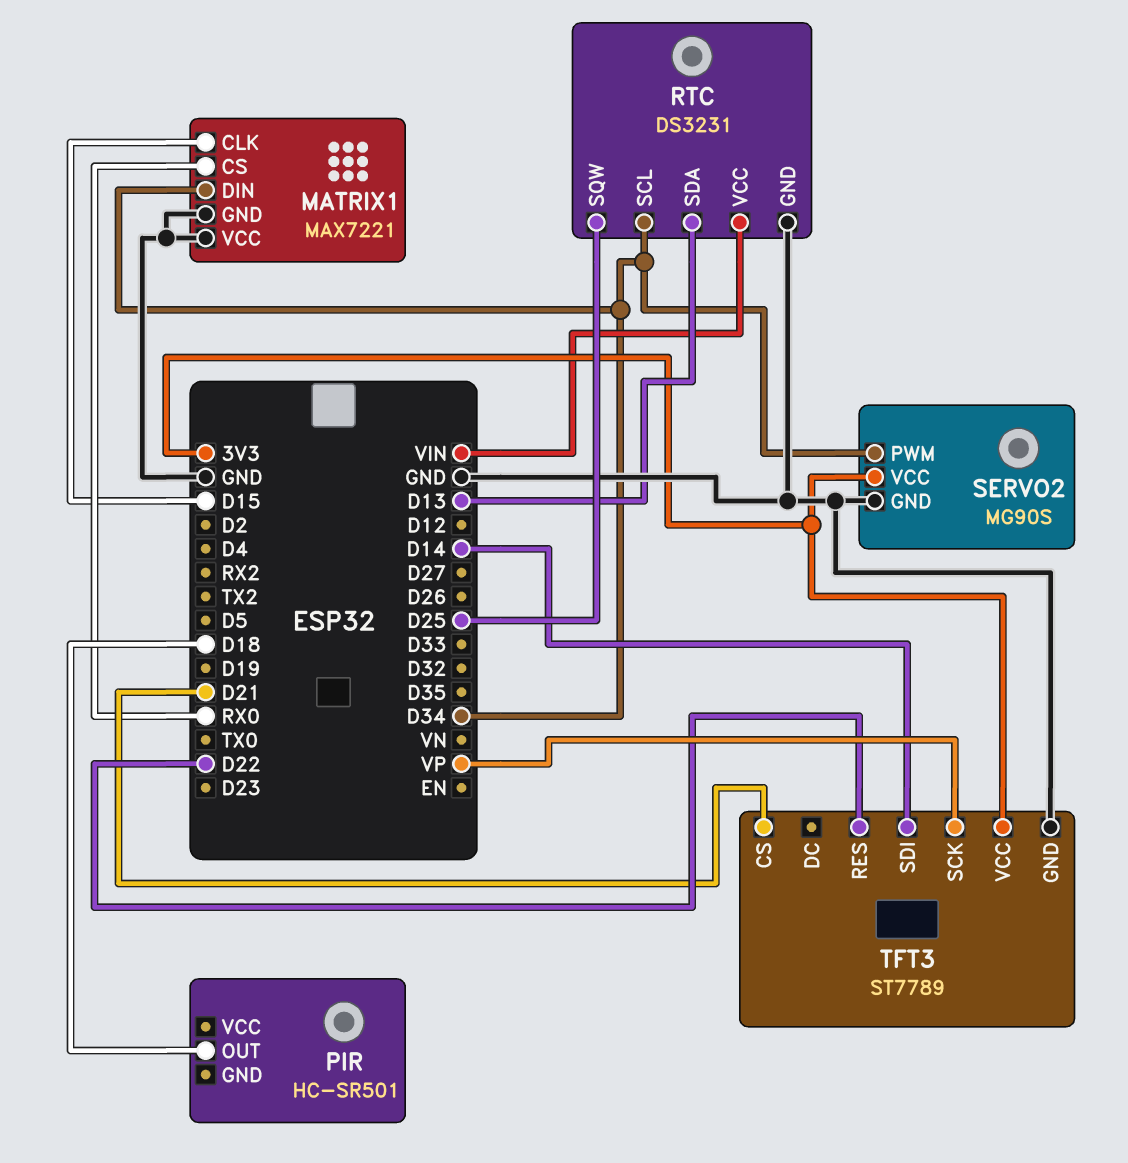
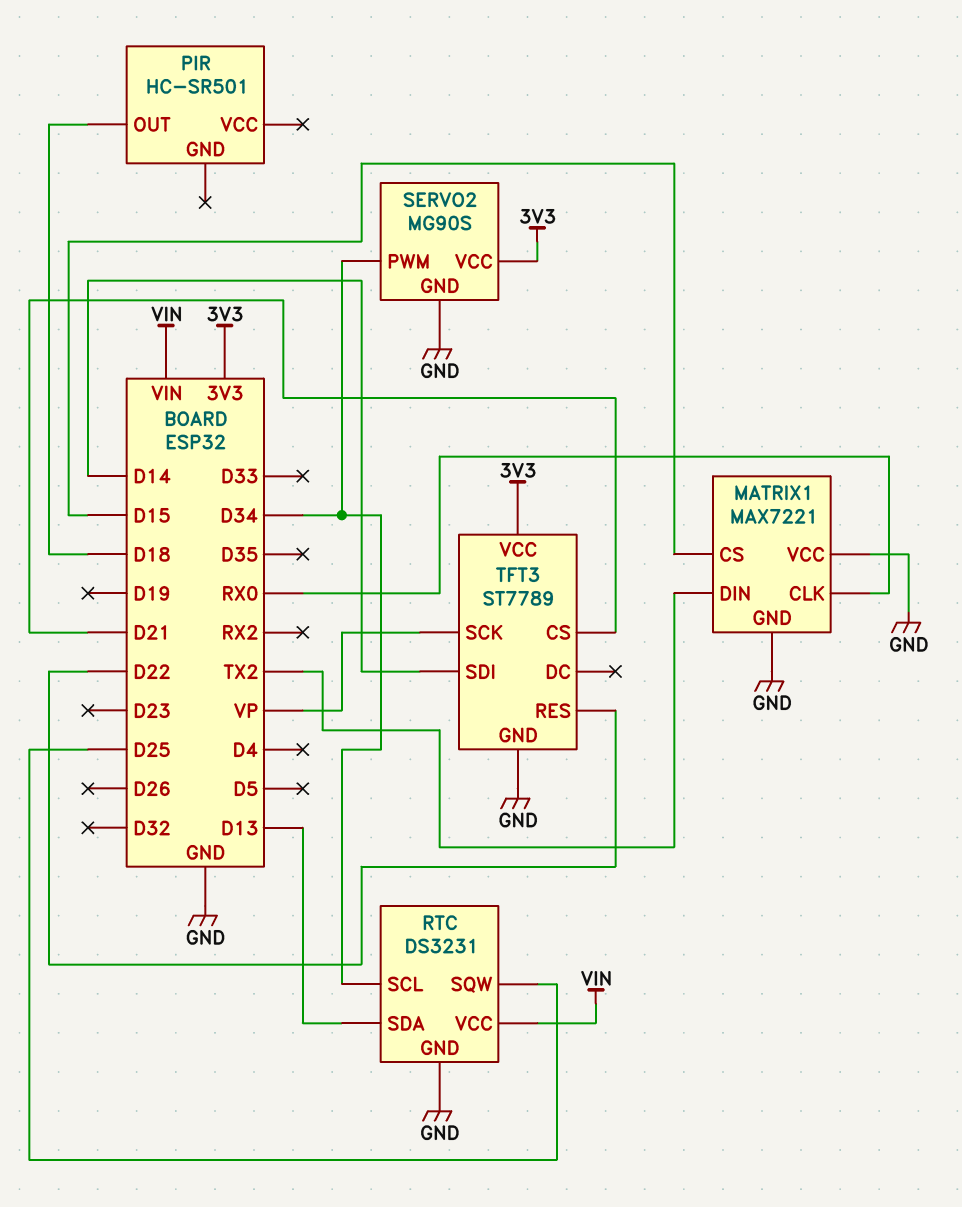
MATRIX1 pin CLK: D15 -> RX0
MATRIX1 pin CS: RX0 -> D15
MATRIX1 pin DIN: D34 -> TX2

